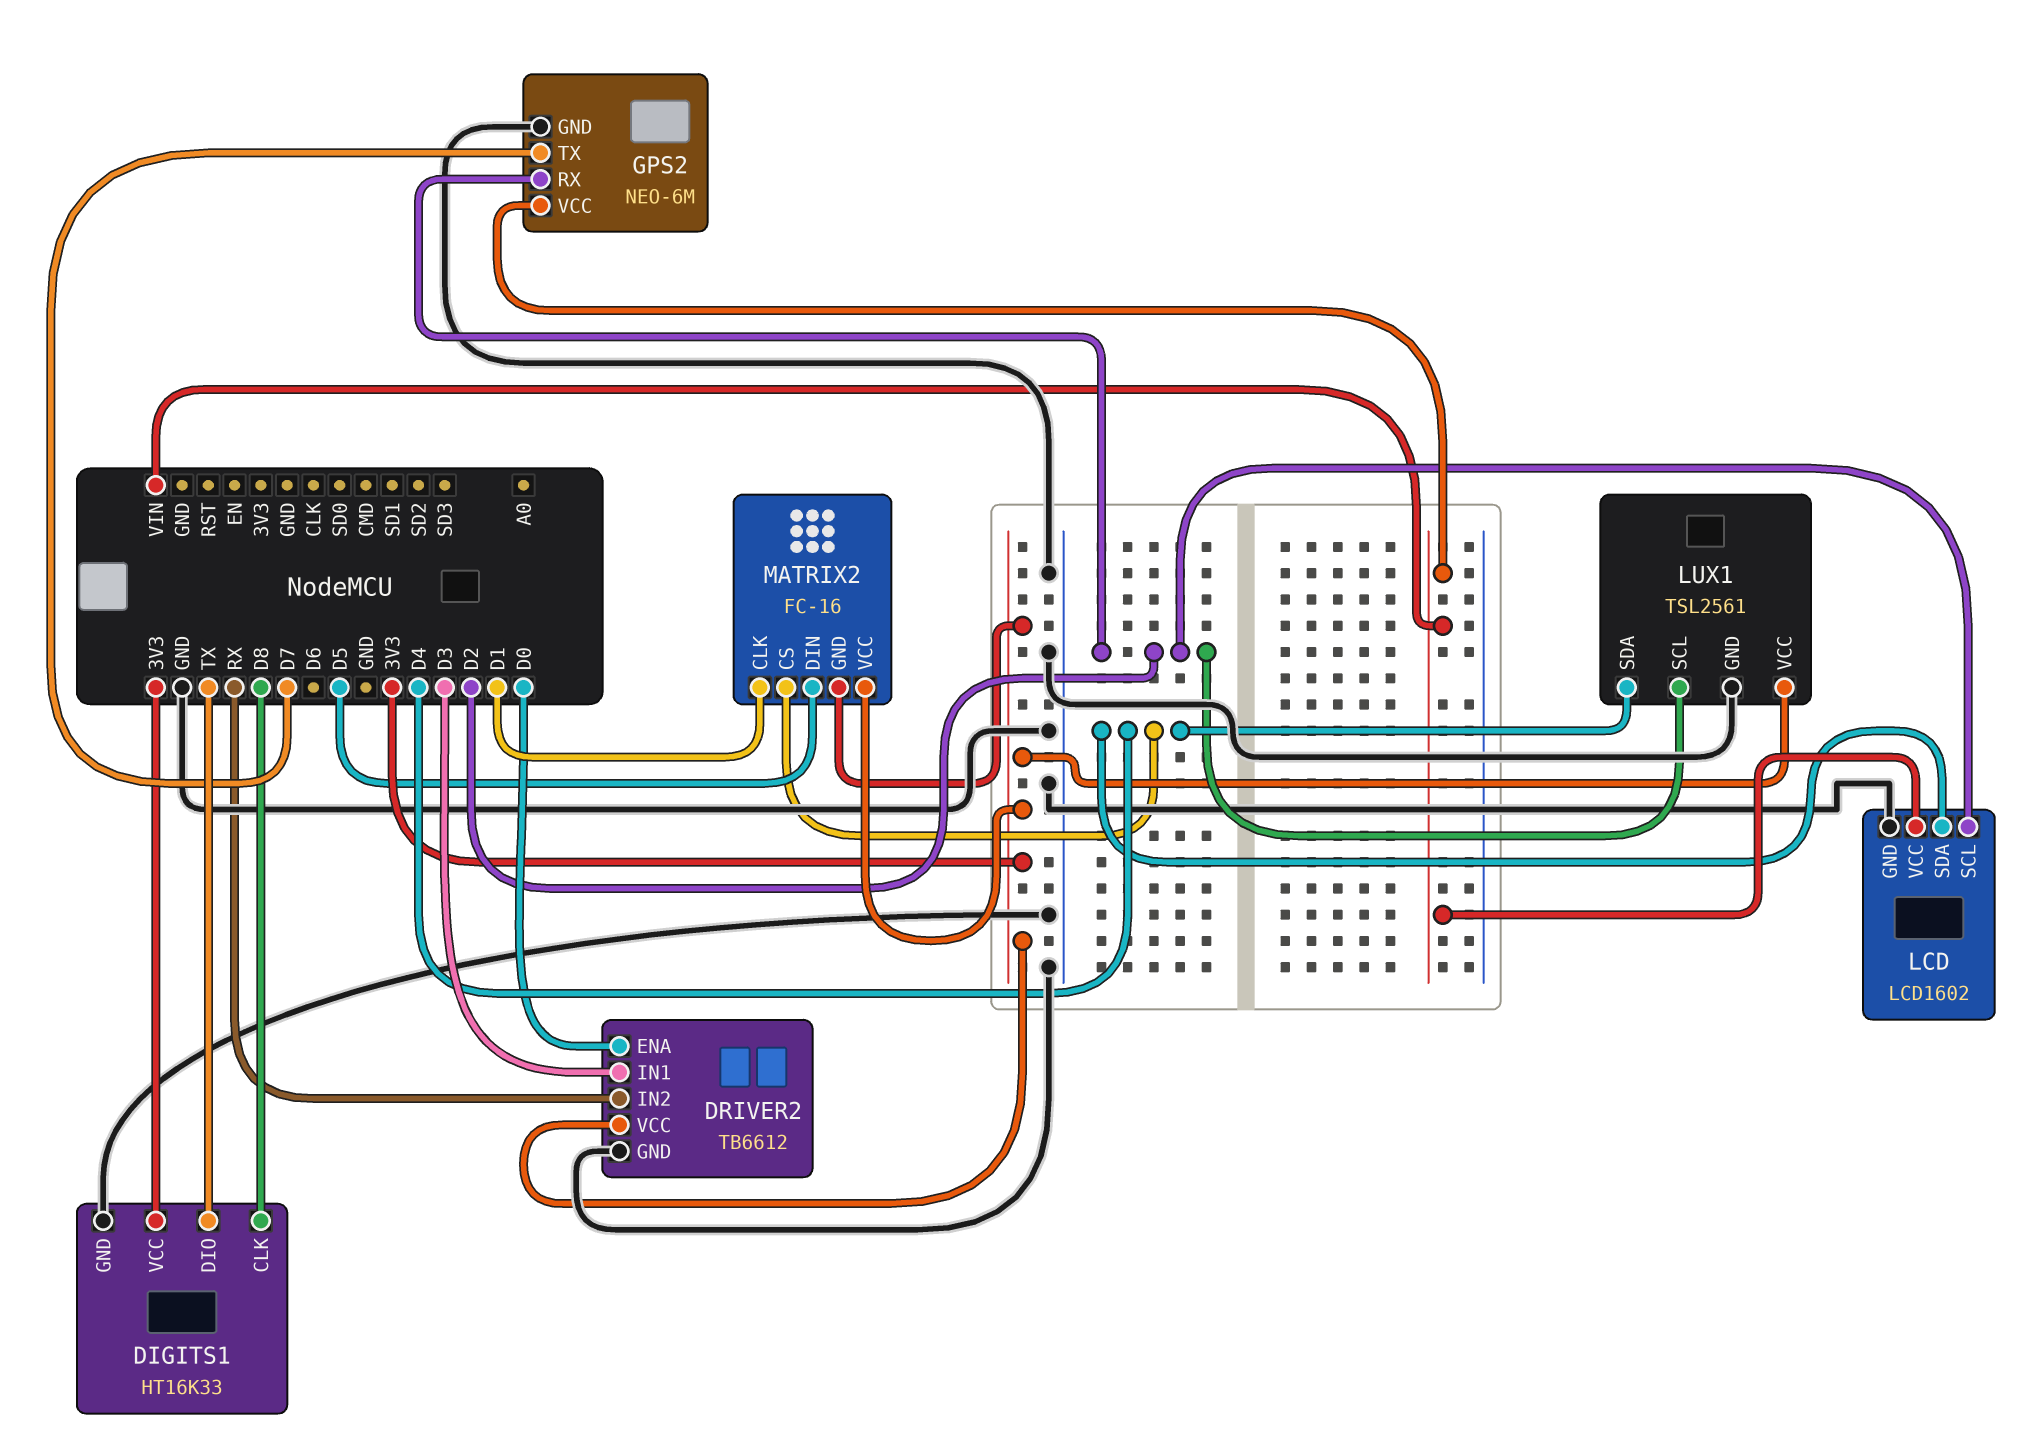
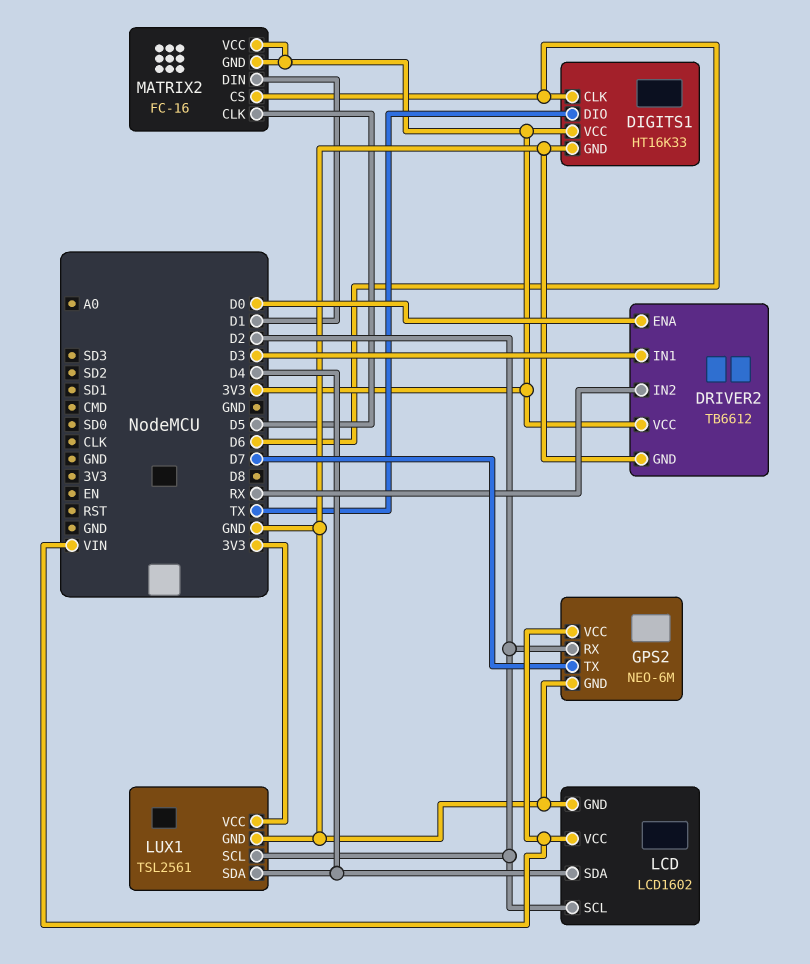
DIGITS1 pin CLK: D8 -> D6
MATRIX2 pin CLK: D1 -> D5
MATRIX2 pin CS: D4 -> D6
MATRIX2 pin DIN: D5 -> D1

